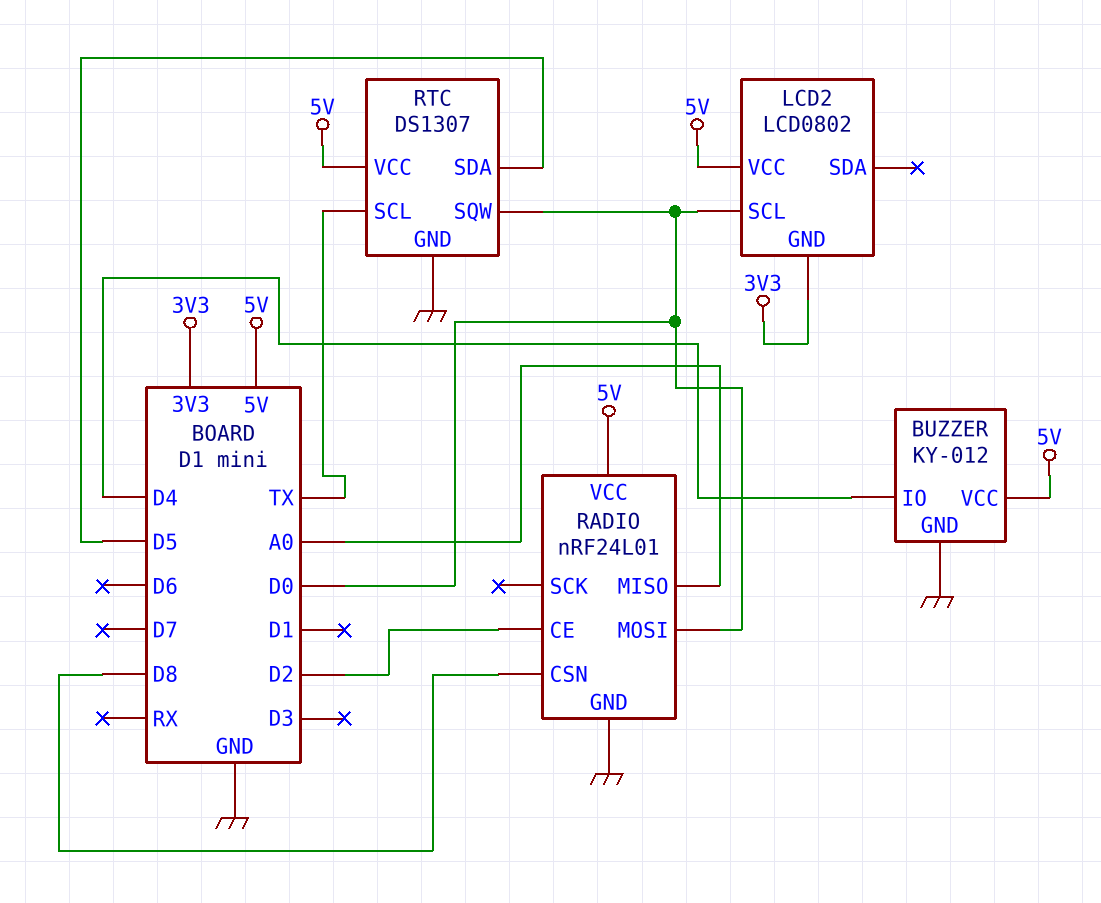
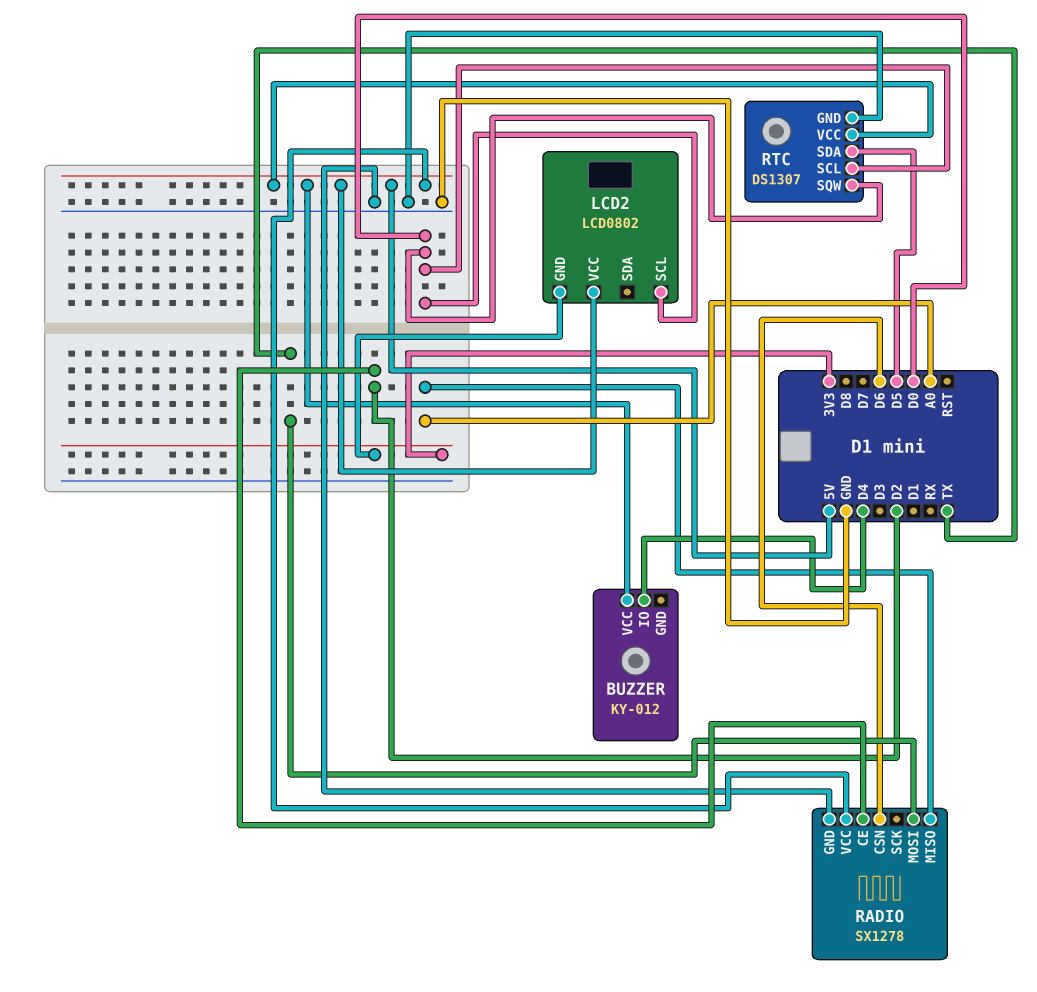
BUZZER pin GND: GND -> none
RADIO: nRF24L01 -> SX1278
RADIO pin CSN: D8 -> D6
RADIO pin MOSI: D0 -> TX
RTC pin SCL: TX -> D0

